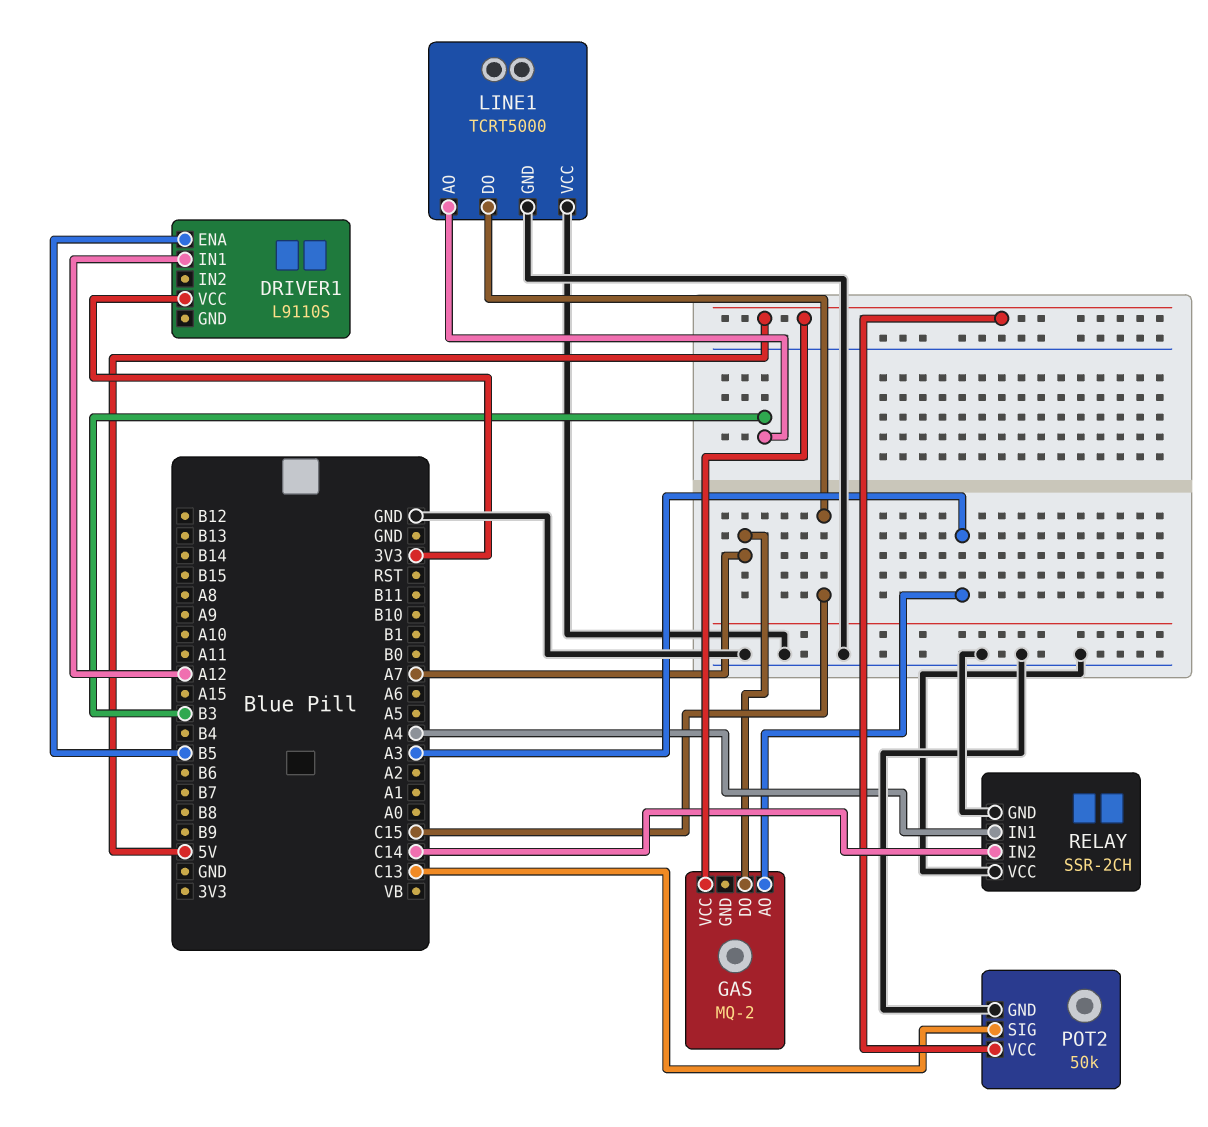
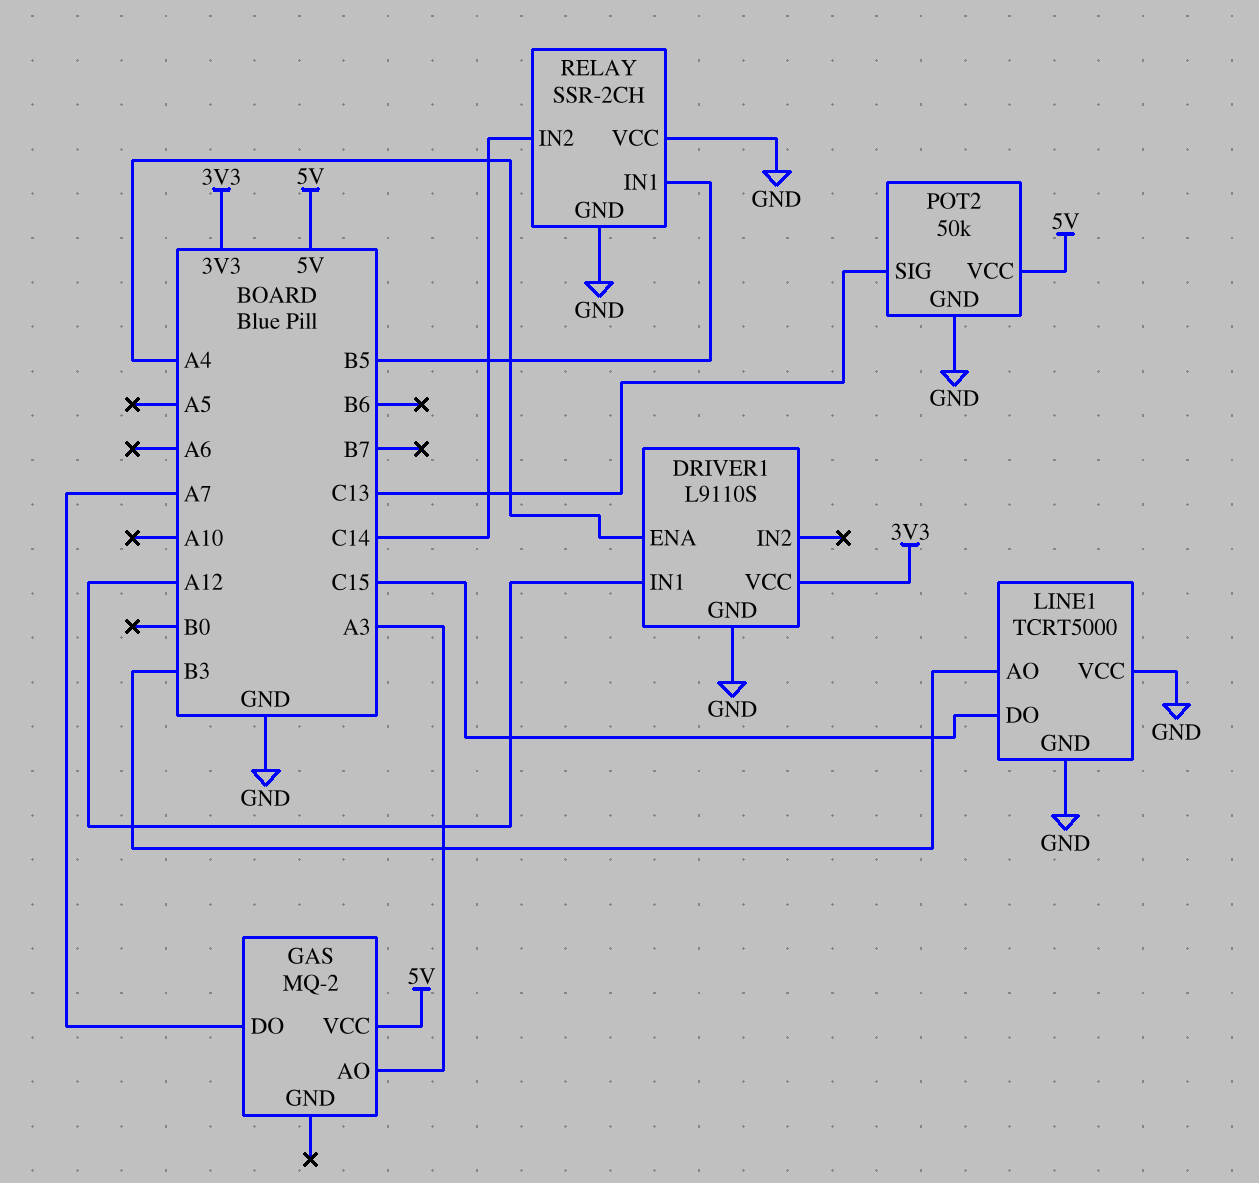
DRIVER1 pin ENA: B5 -> A4
DRIVER1 pin GND: none -> GND
RELAY pin IN1: A4 -> B5

